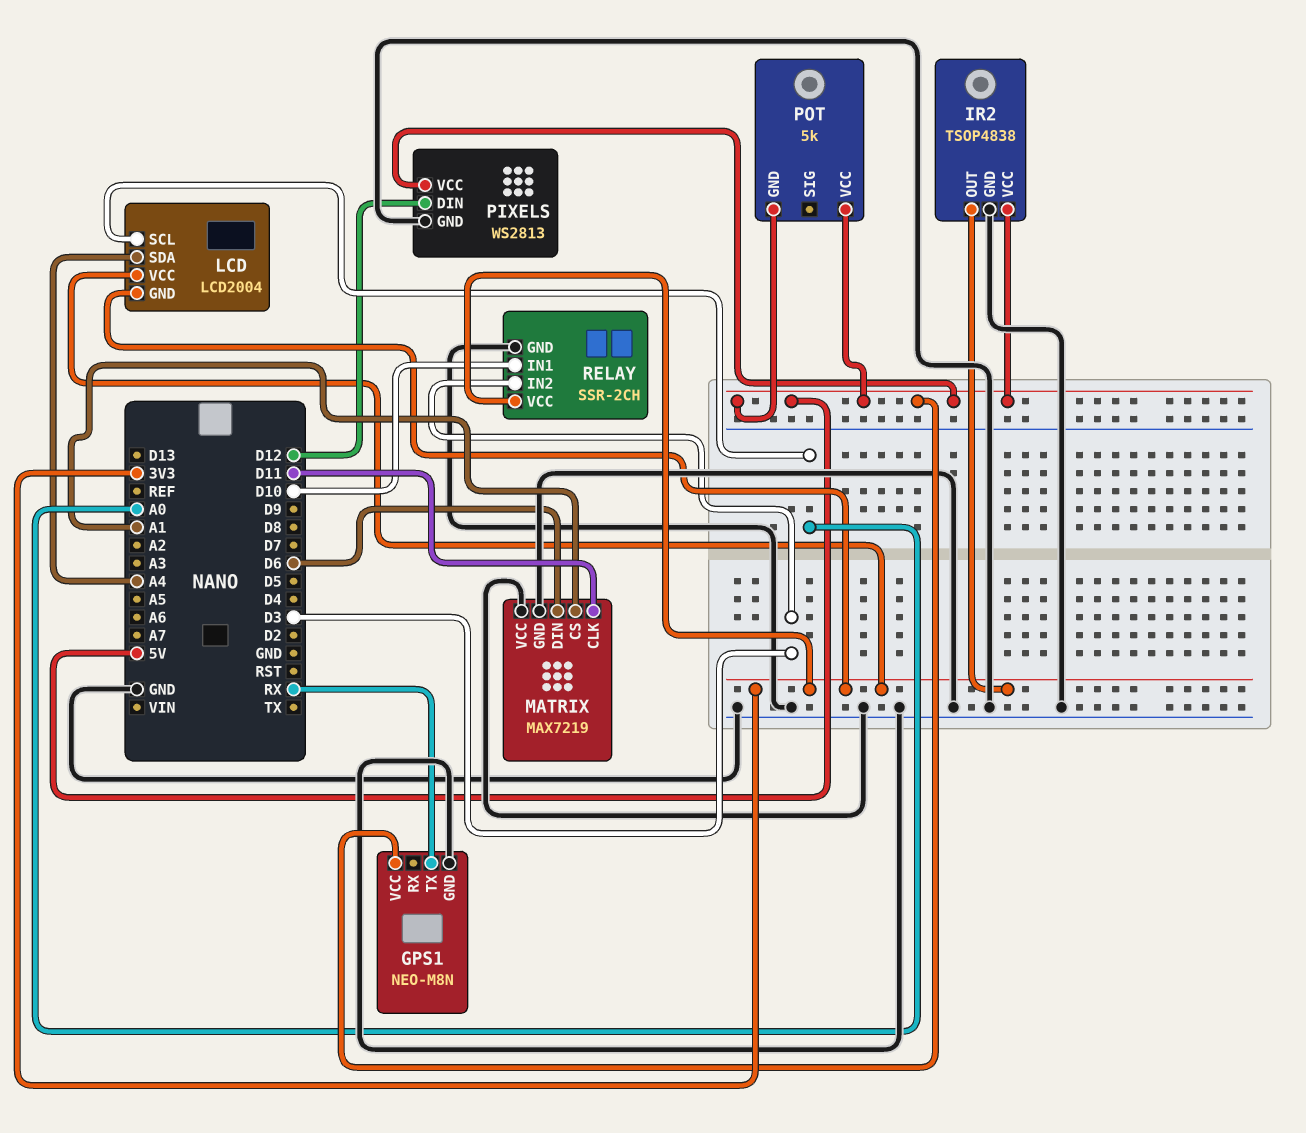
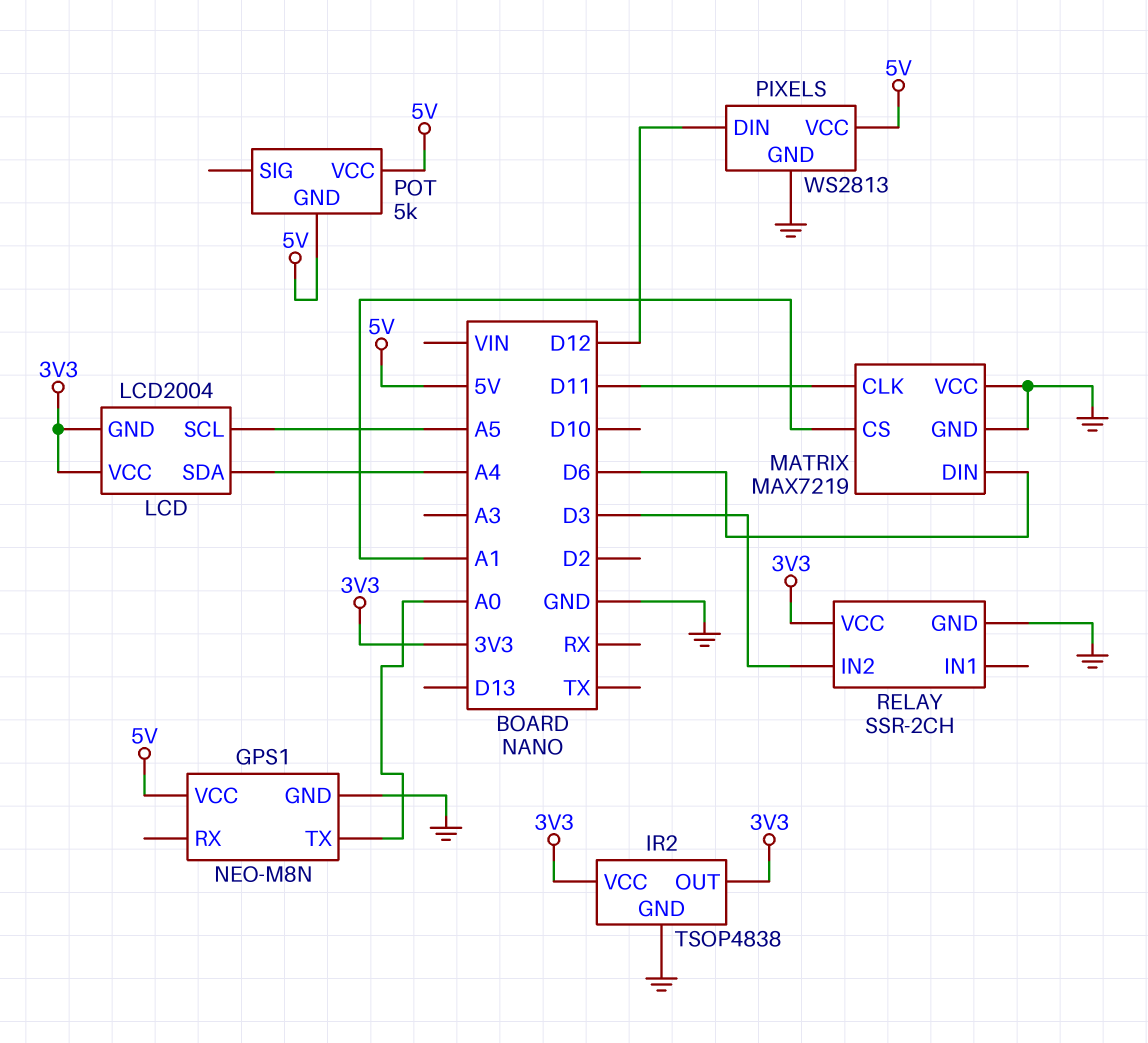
GPS1 pin TX: RX -> A0
IR2 pin VCC: 5V -> 3V3
LCD pin SCL: A0 -> A5
RELAY pin IN1: D10 -> none

